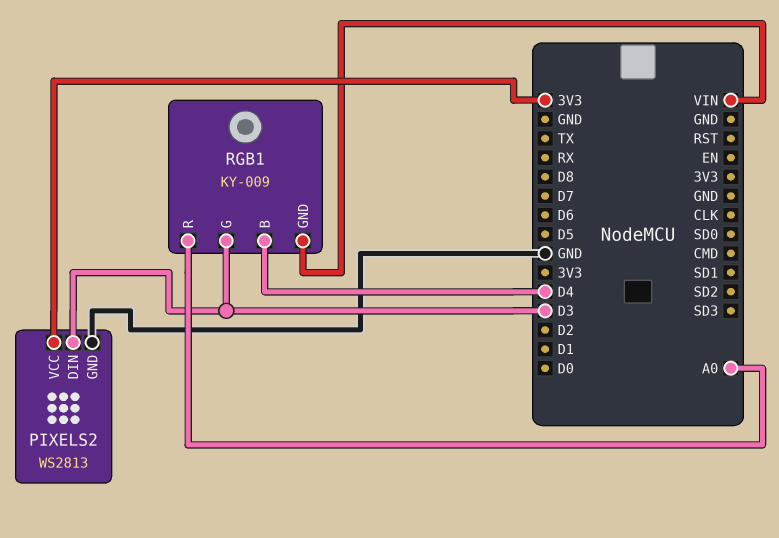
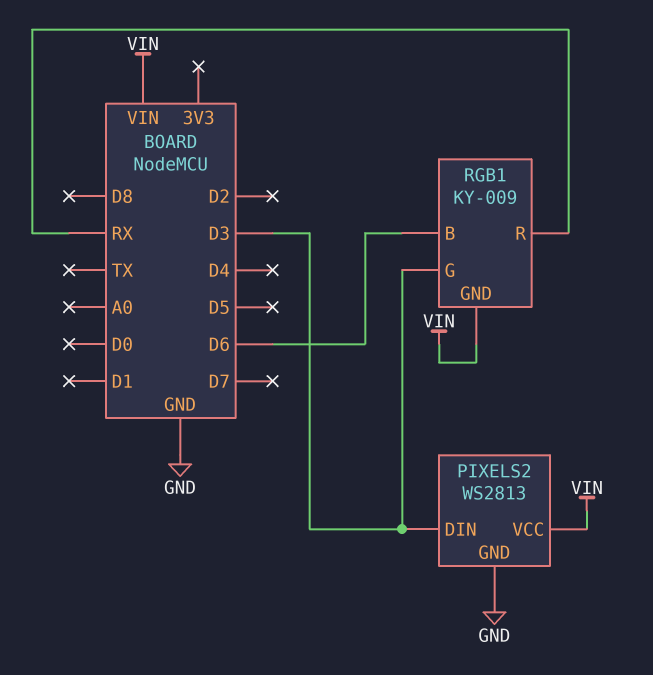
PIXELS2 pin VCC: 3V3 -> VIN
RGB1 pin B: D4 -> D6
RGB1 pin R: A0 -> RX

